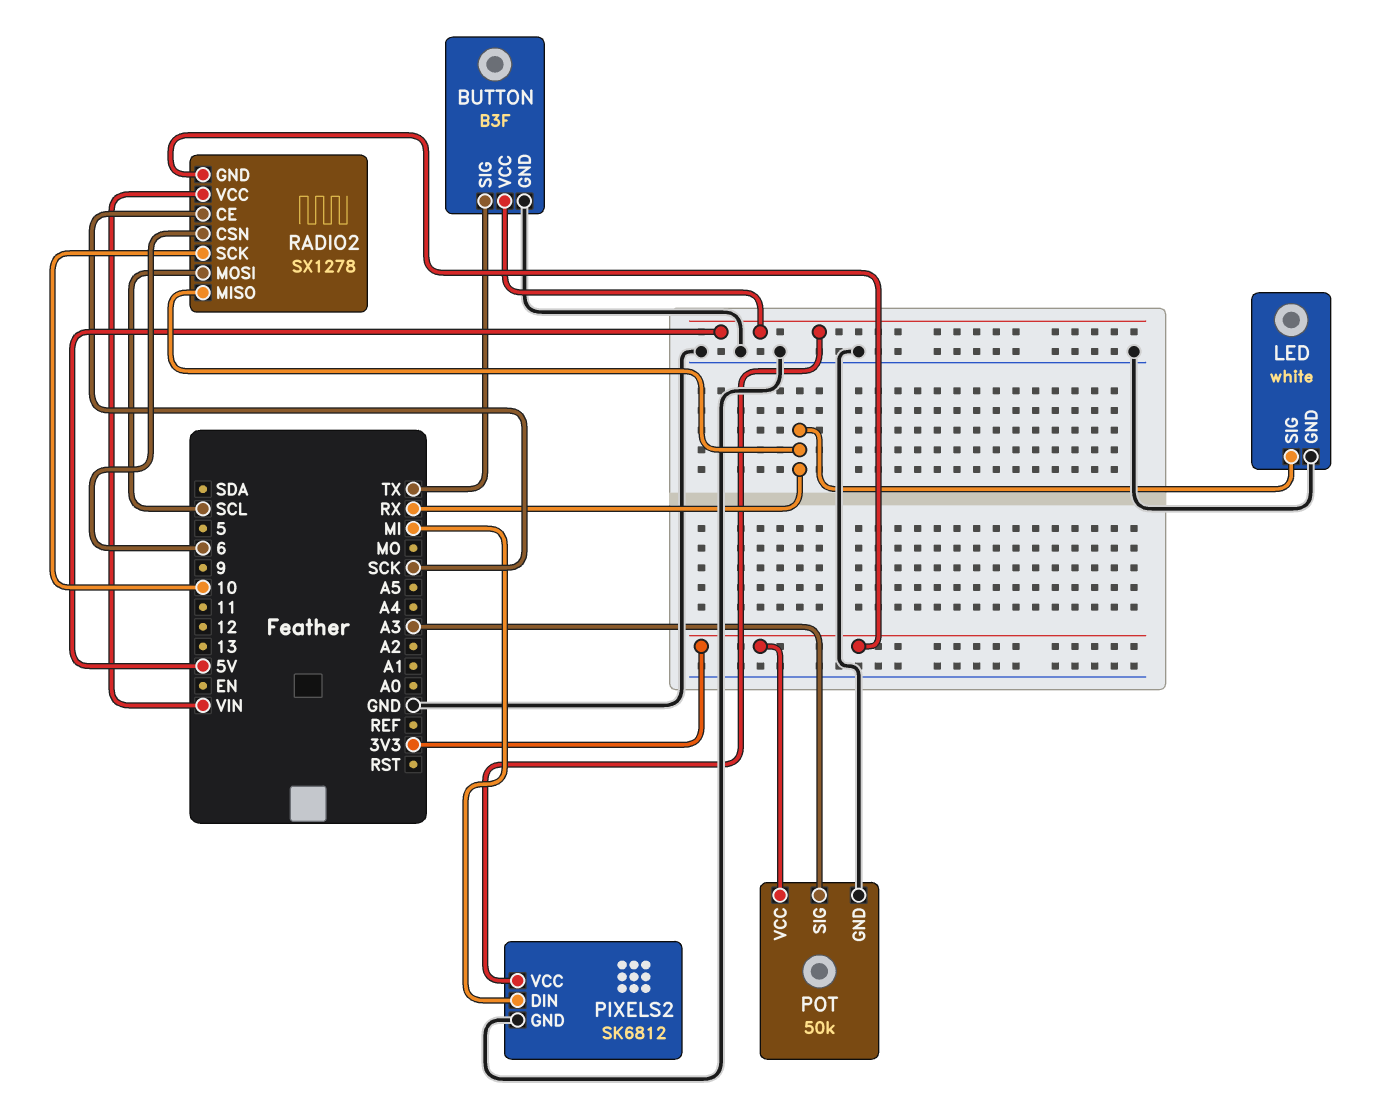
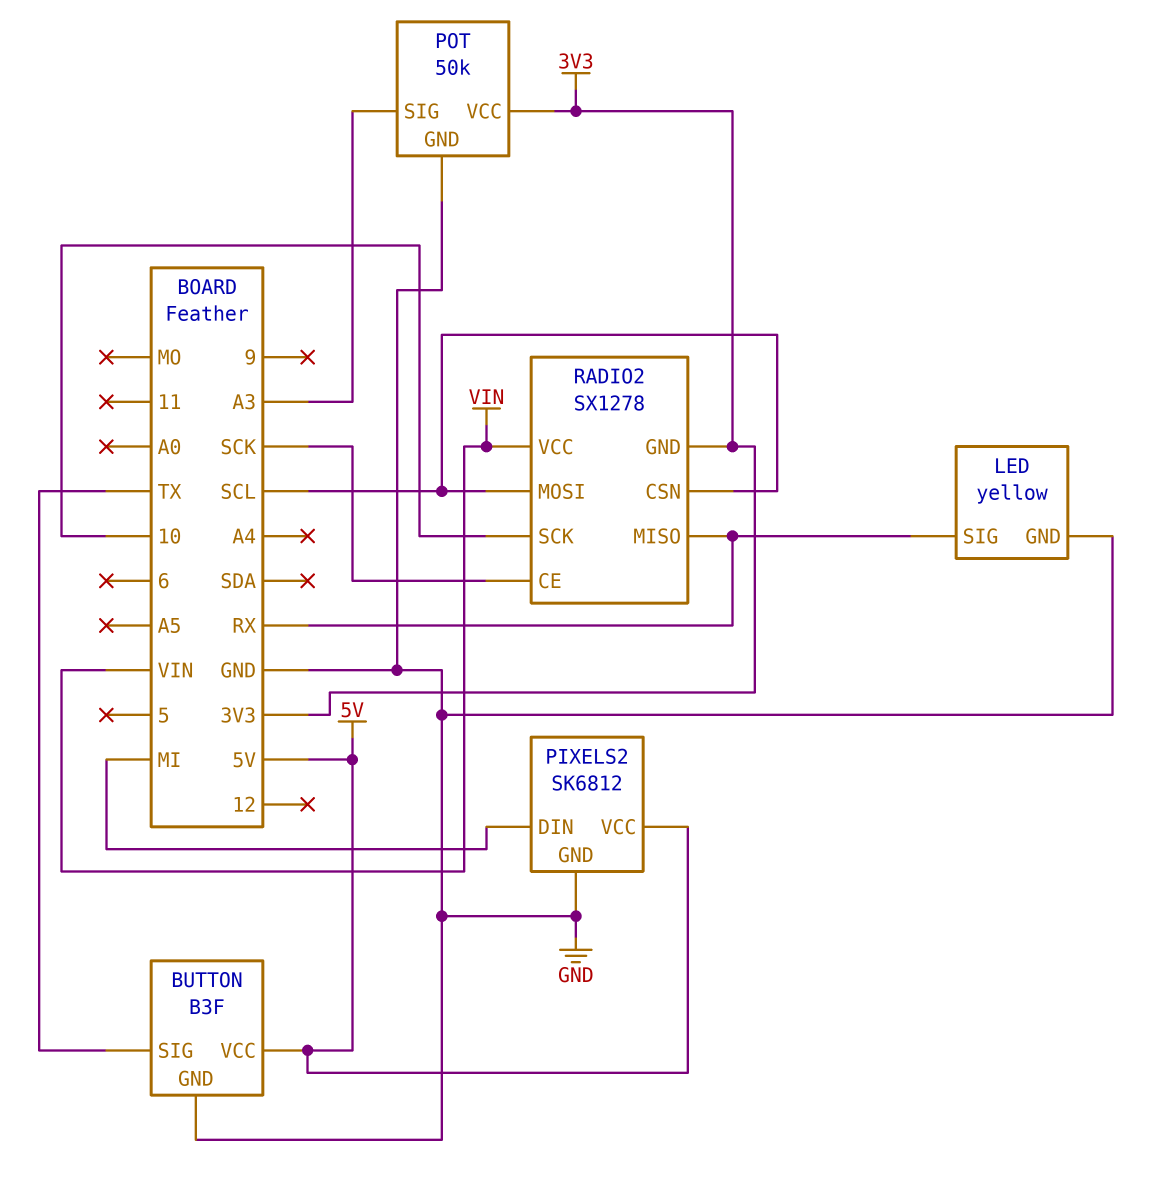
LED: white -> yellow
RADIO2 pin CSN: 6 -> SCL

